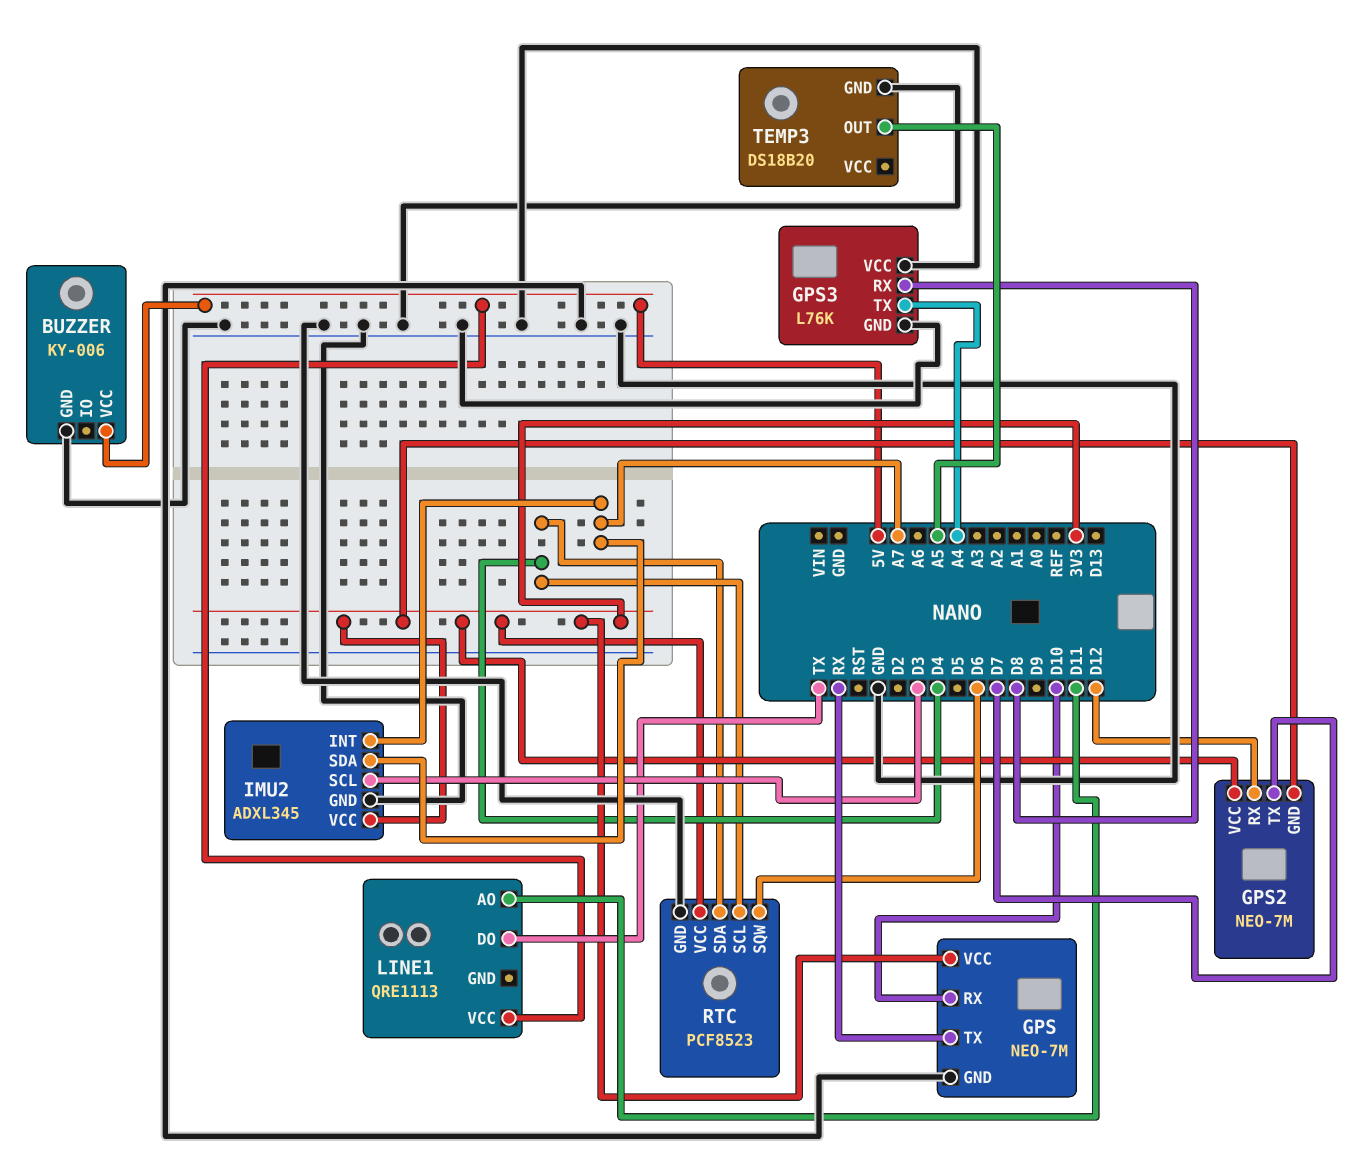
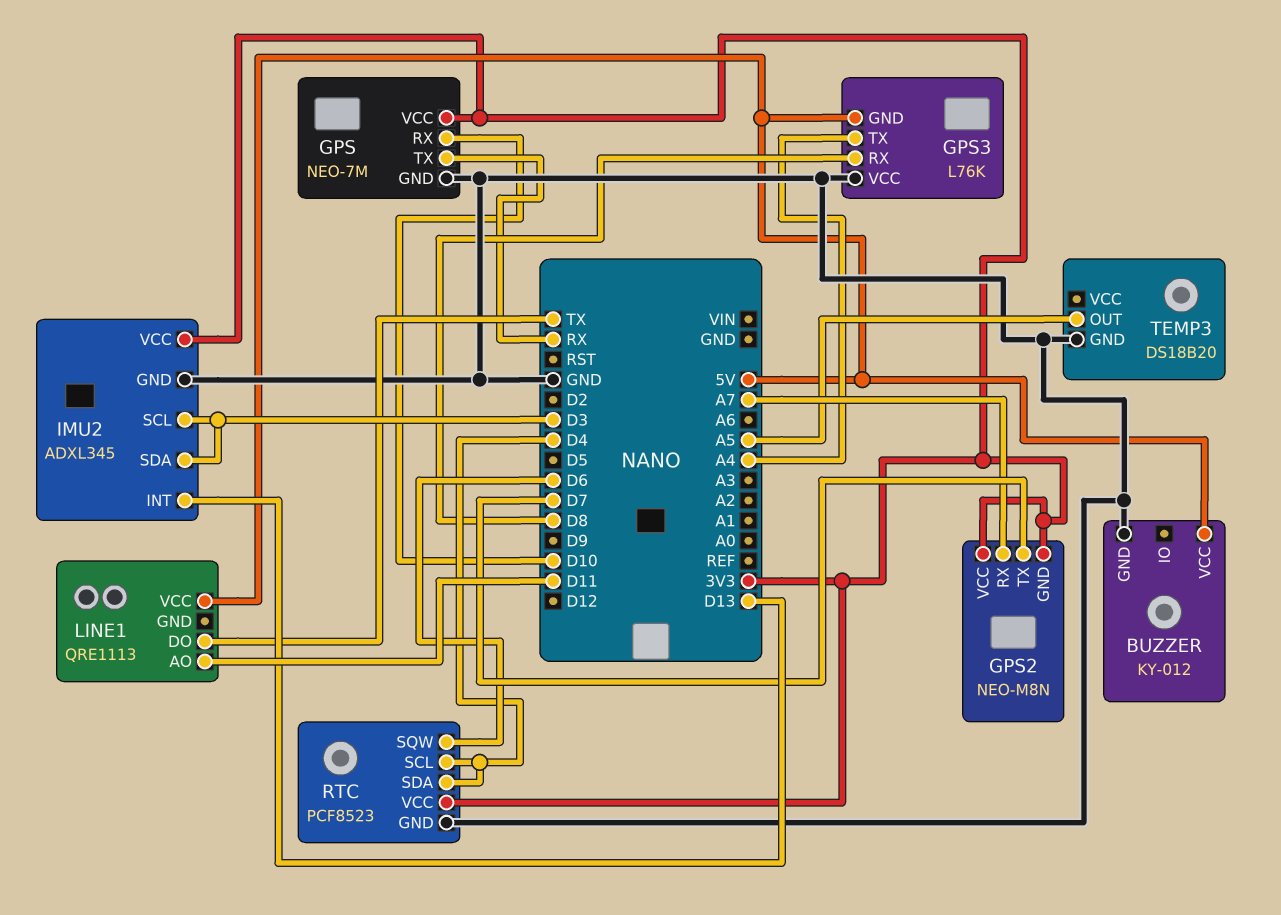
BUZZER: KY-006 -> KY-012
GPS2: NEO-7M -> NEO-M8N
GPS2 pin RX: D12 -> A7
GPS3 pin GND: GND -> 5V
IMU2 pin INT: A7 -> D13
IMU2 pin SDA: A7 -> D3

